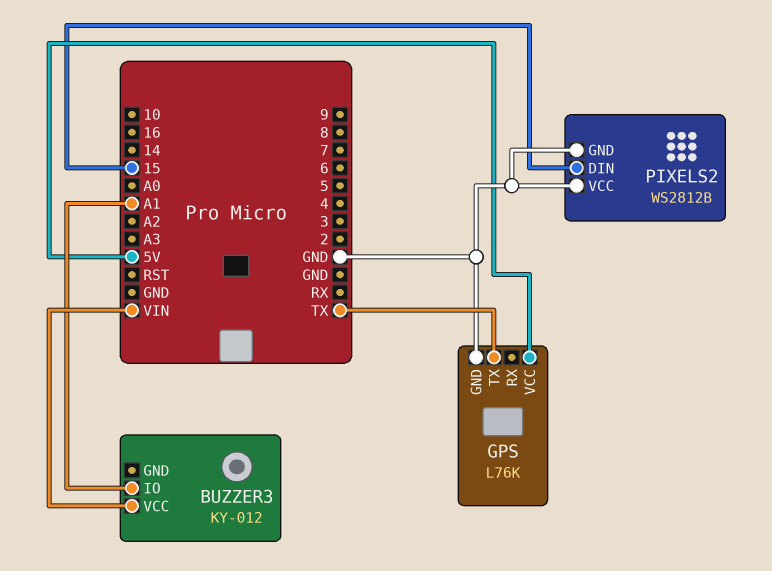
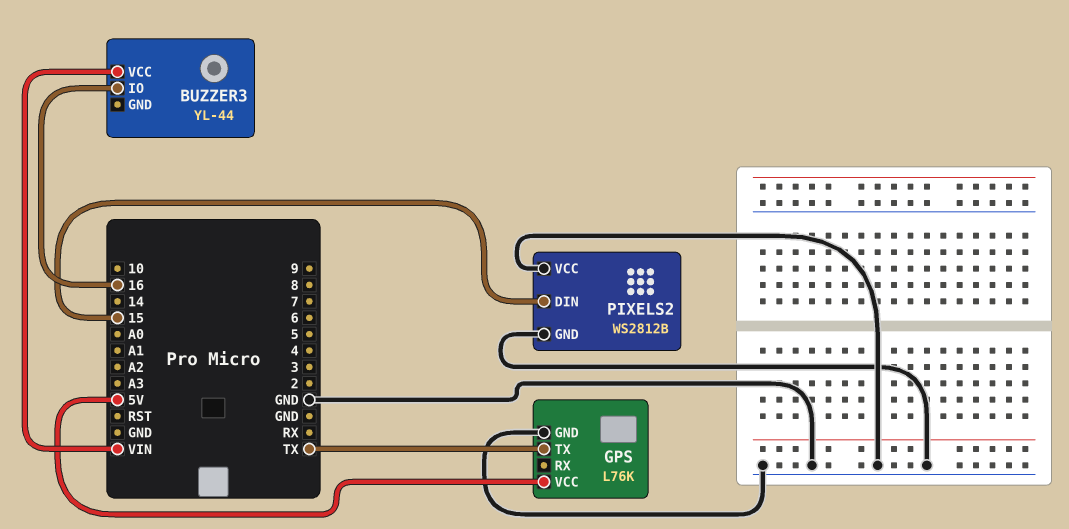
BUZZER3: KY-012 -> YL-44
BUZZER3 pin IO: A1 -> 16

